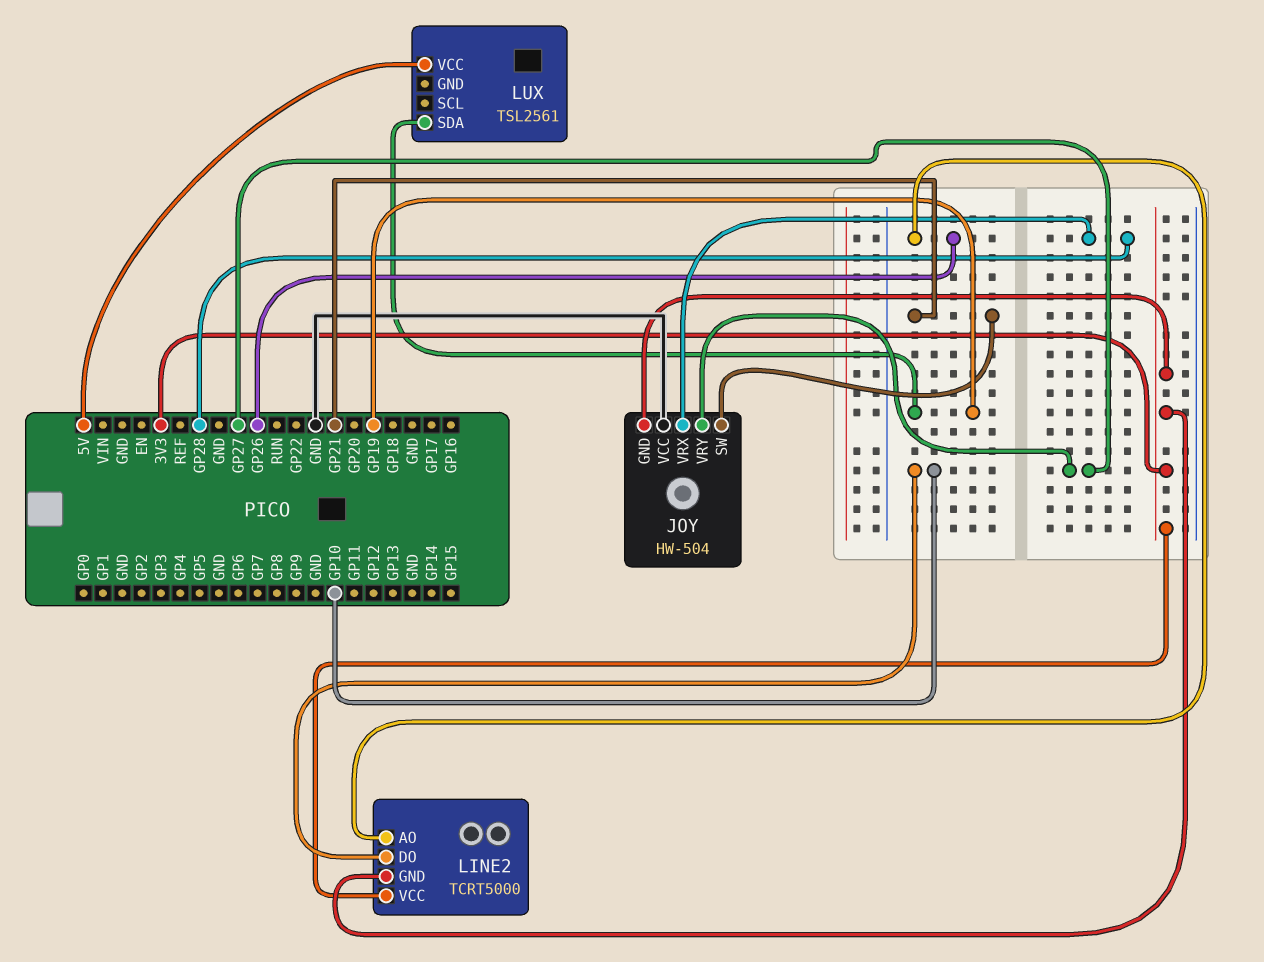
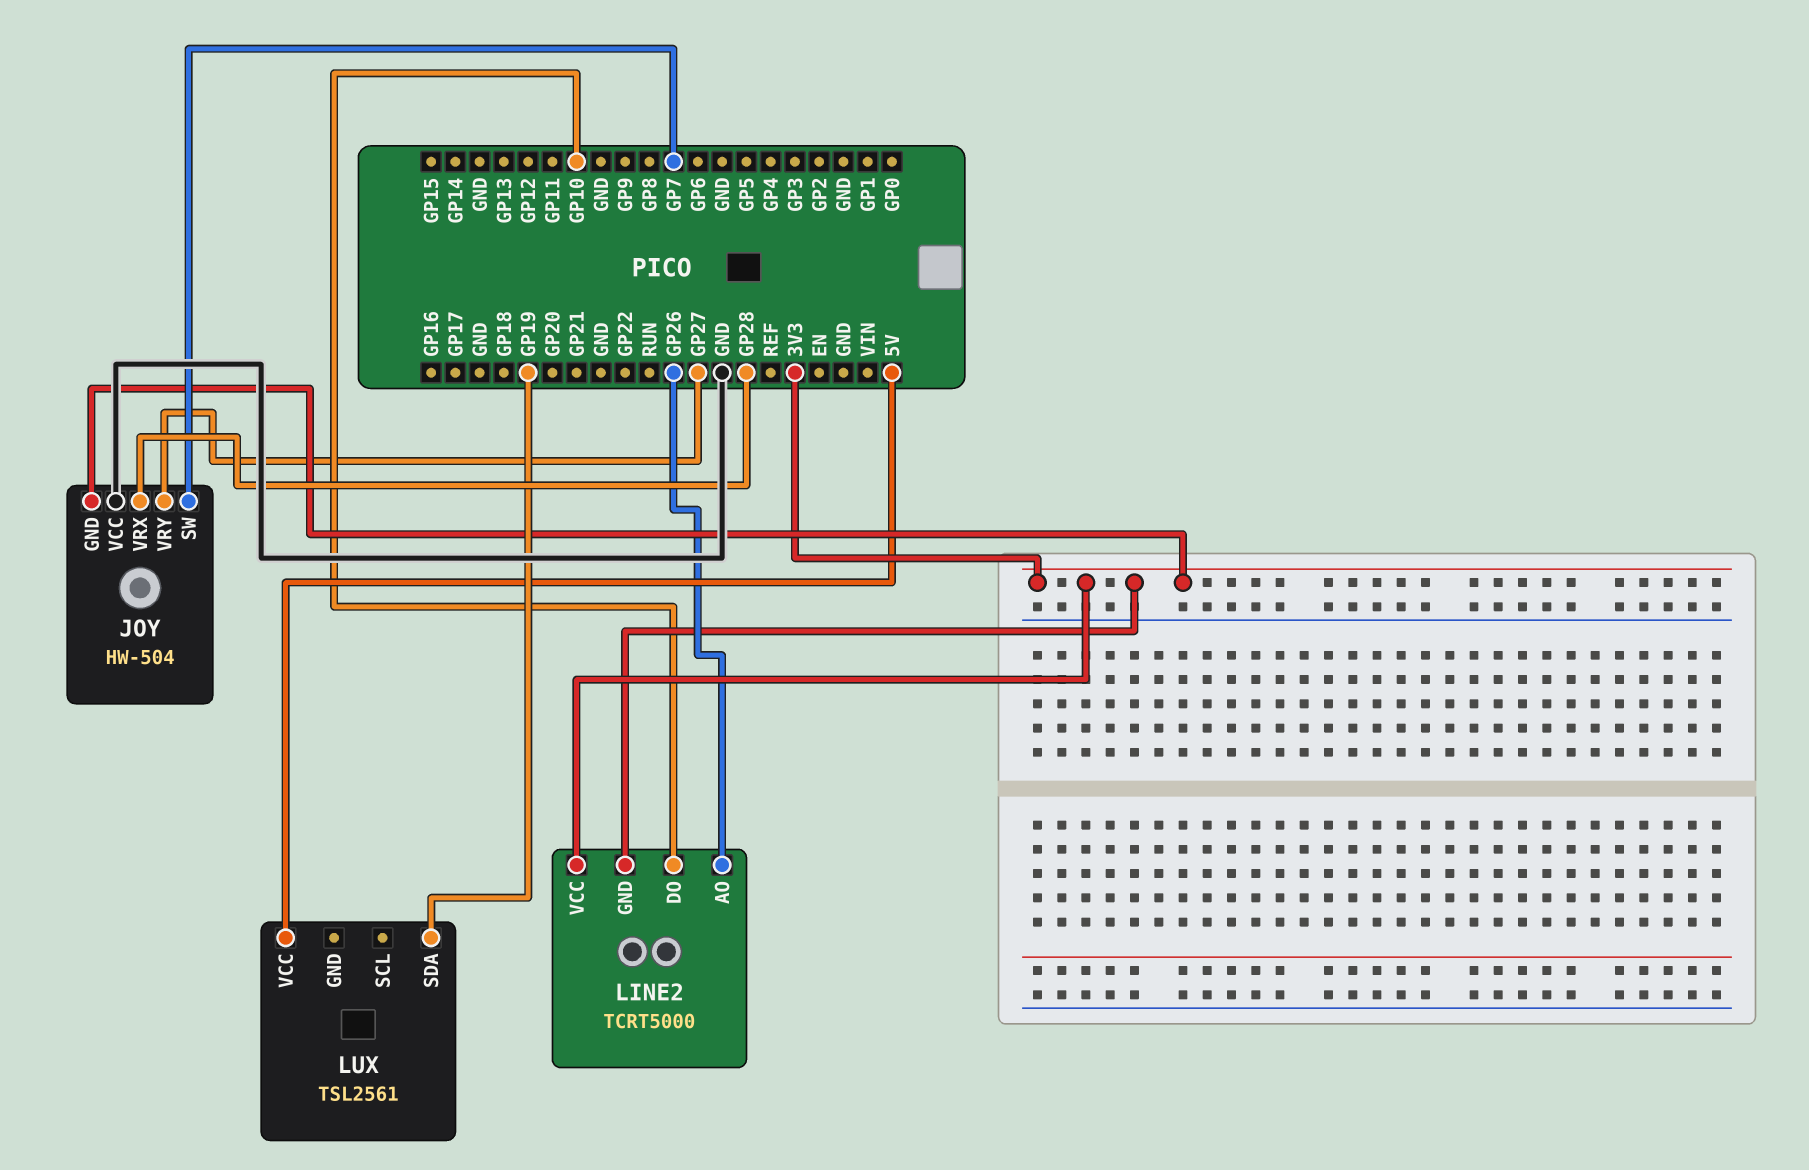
JOY pin SW: GP21 -> GP7

